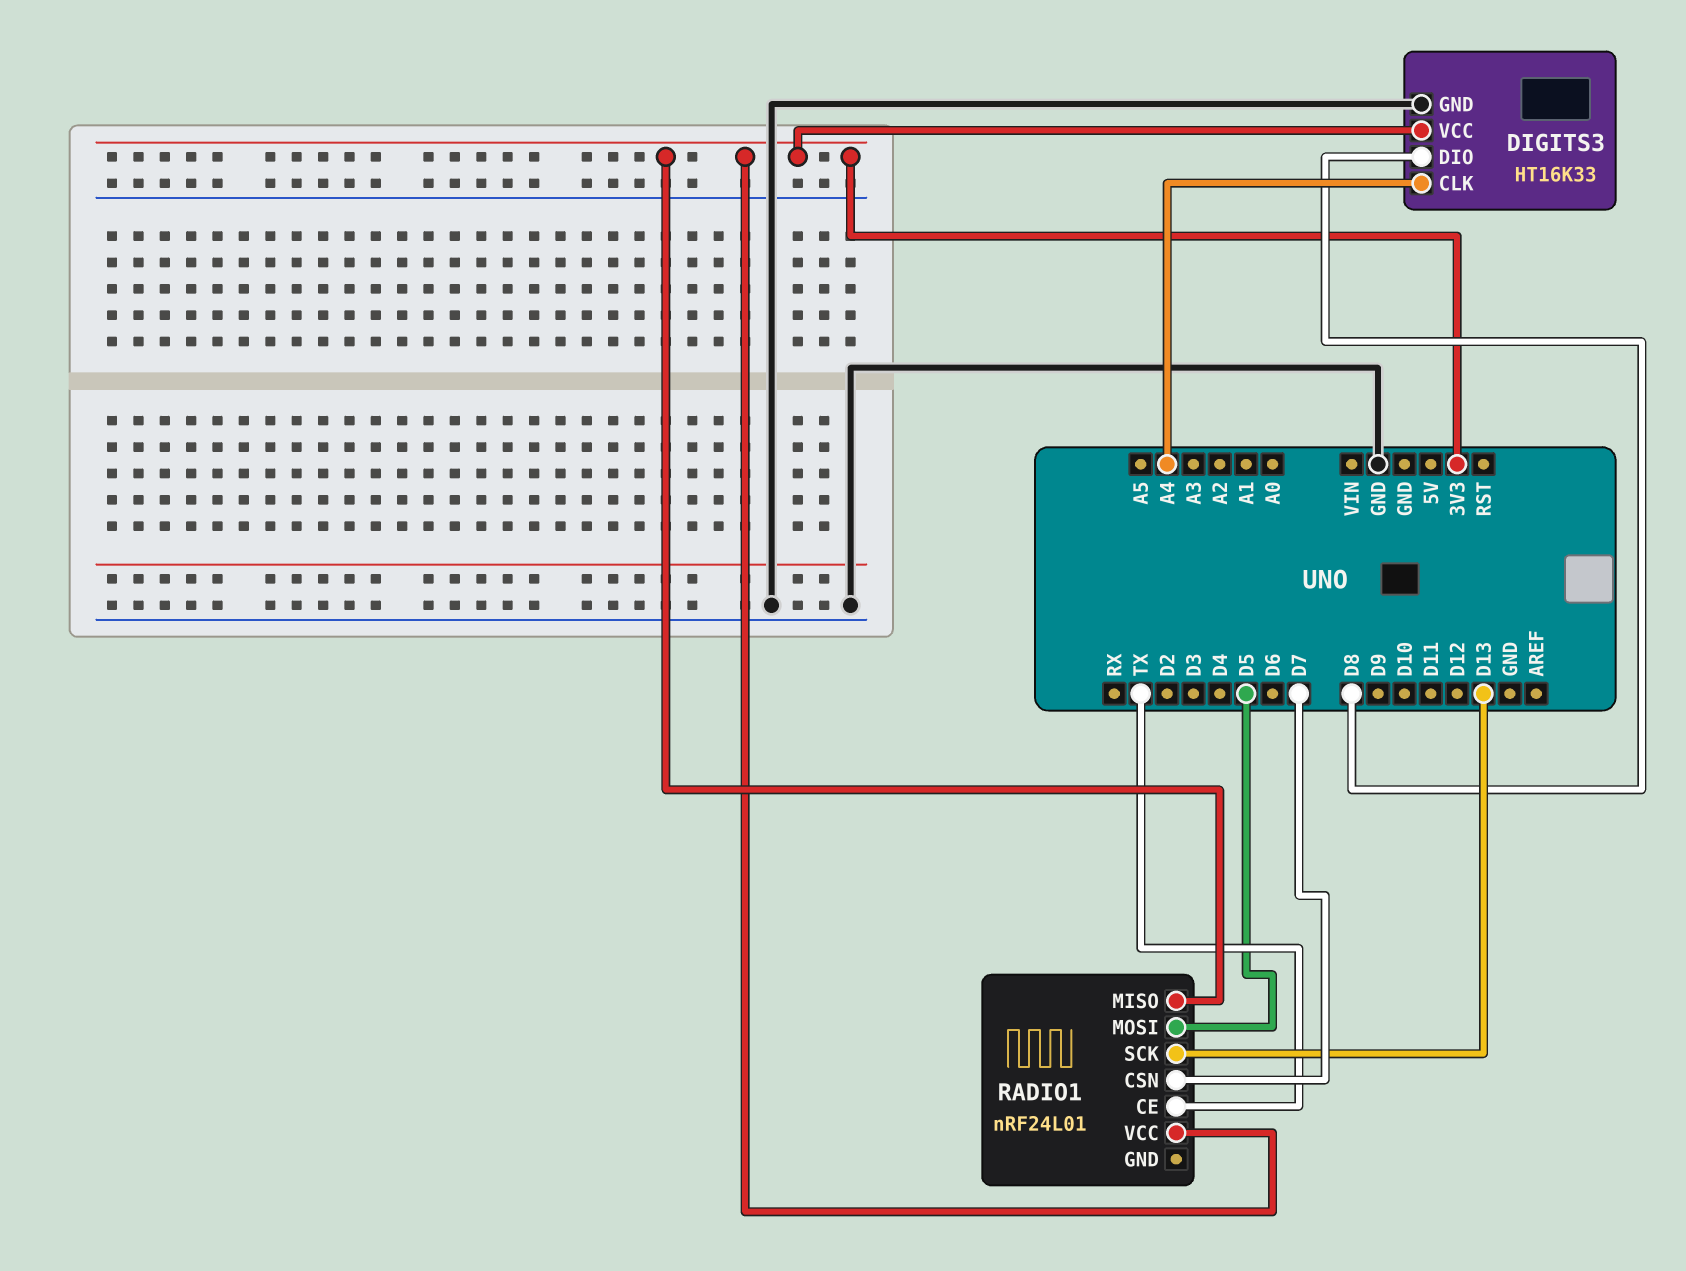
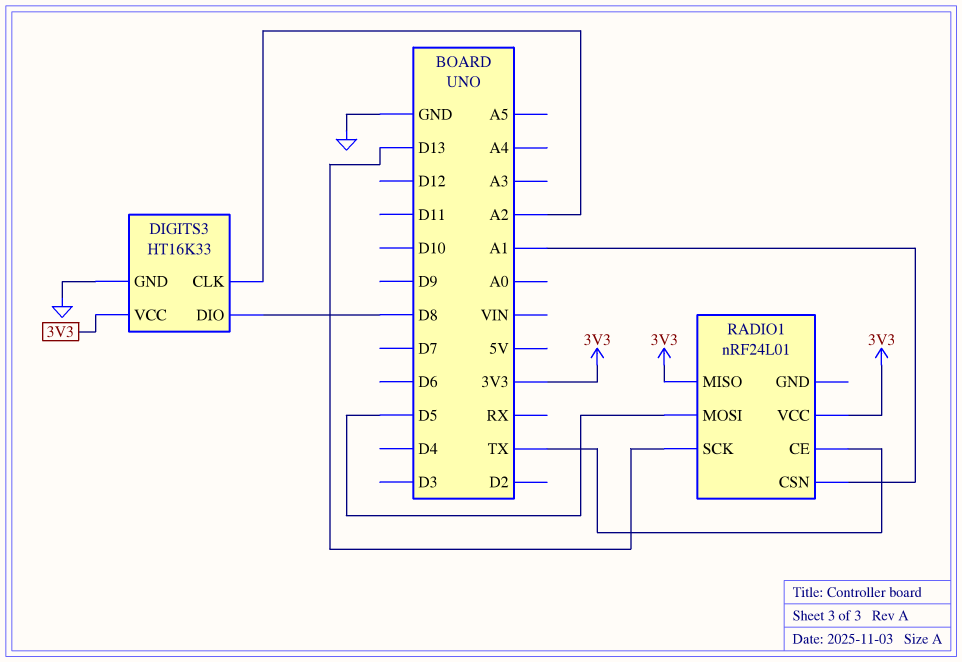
DIGITS3 pin CLK: A4 -> A2
RADIO1 pin CSN: D7 -> A1

